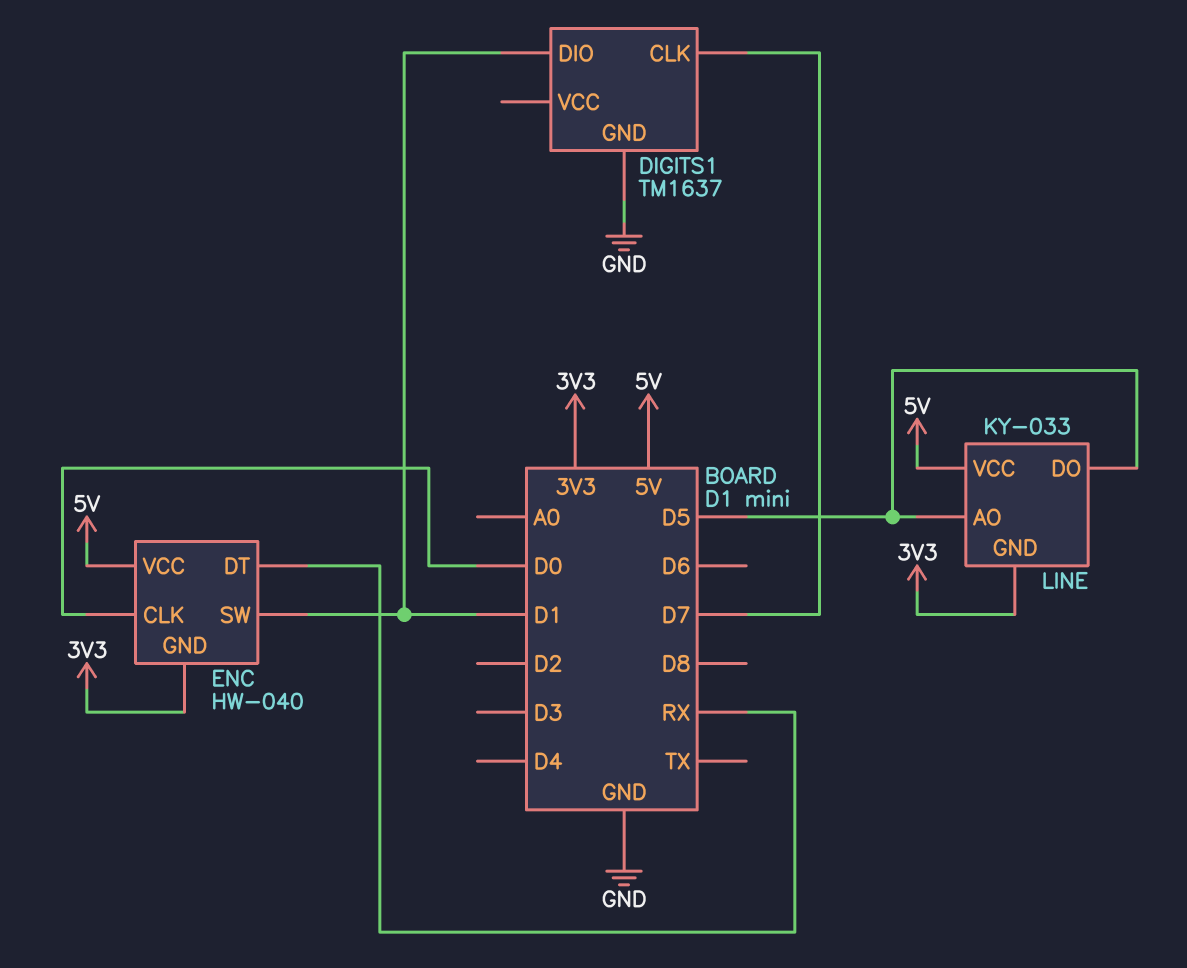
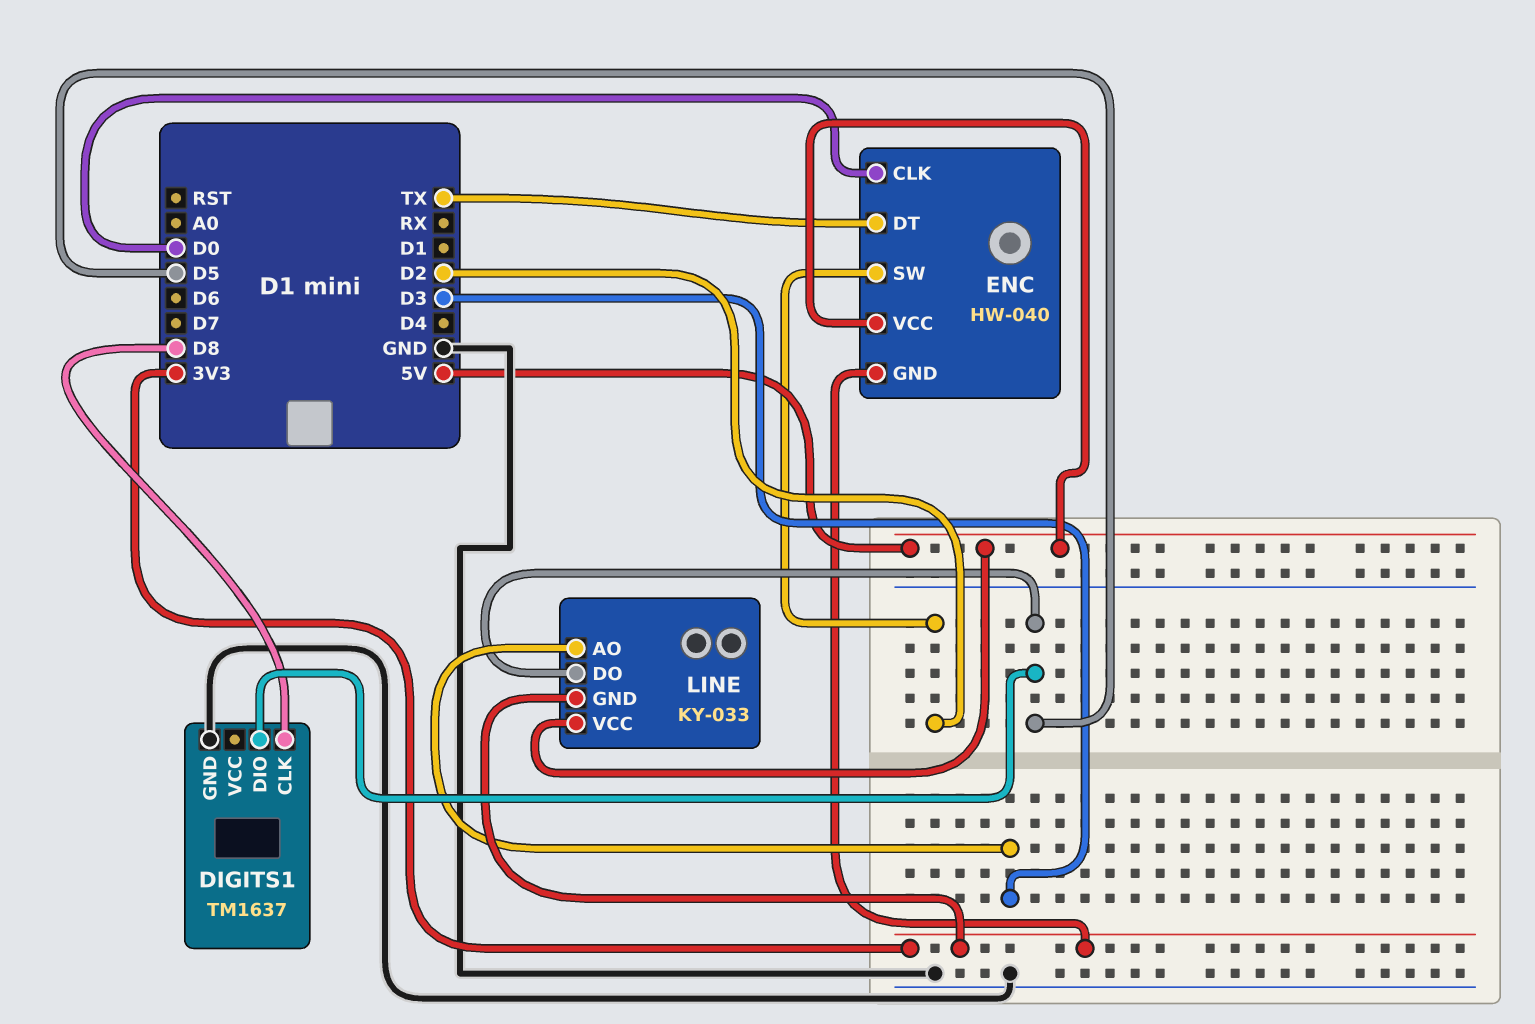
DIGITS1 pin CLK: D7 -> D8
DIGITS1 pin DIO: D1 -> D5
ENC pin DT: RX -> TX
ENC pin SW: D1 -> D2
LINE pin AO: D5 -> D3

